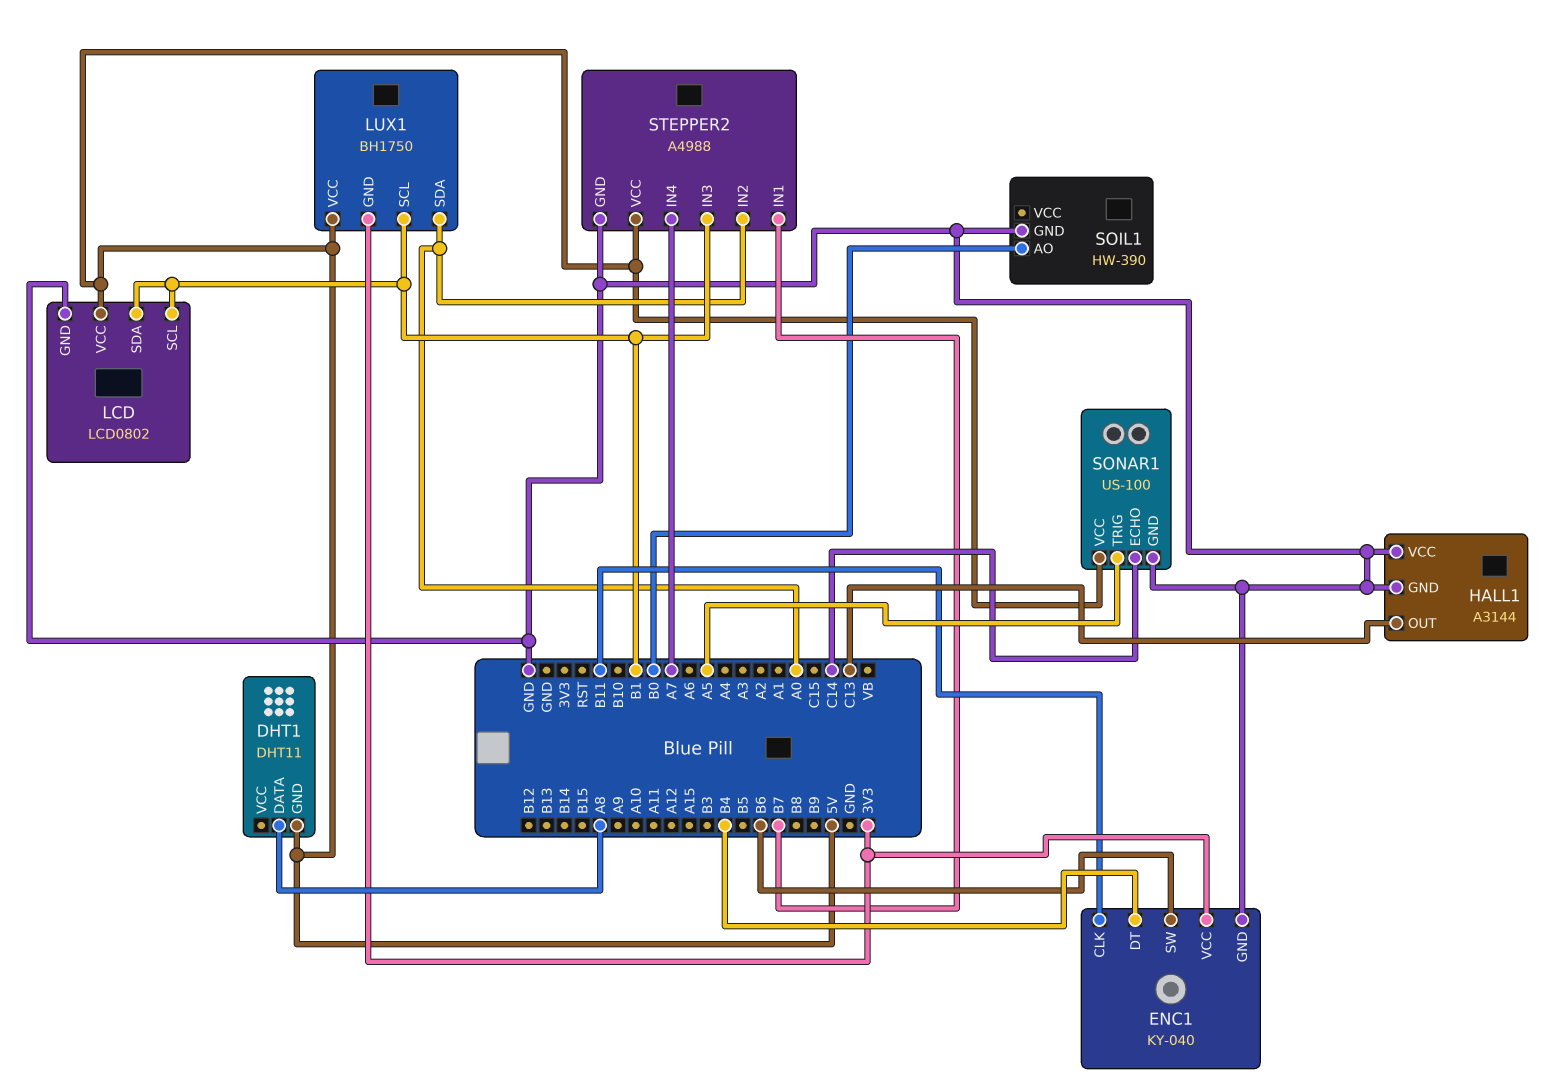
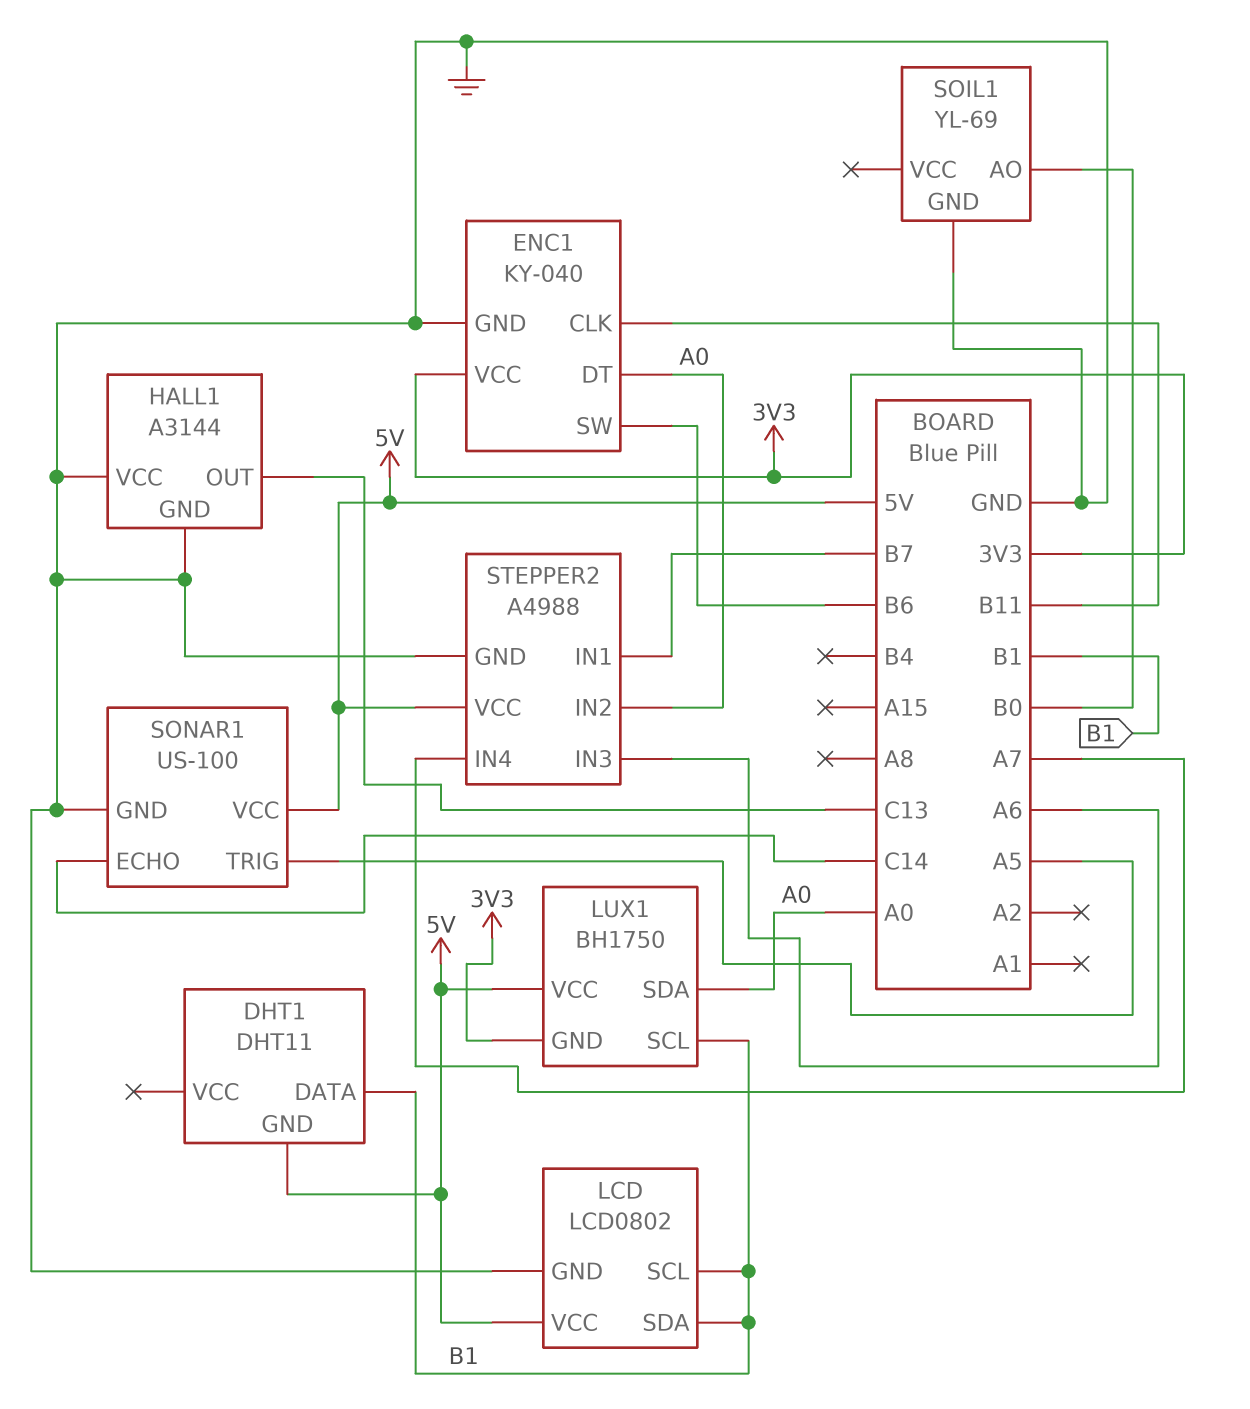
DHT1 pin DATA: A8 -> B1
ENC1 pin DT: B4 -> A0
SOIL1: HW-390 -> YL-69
STEPPER2 pin IN3: B1 -> A6

